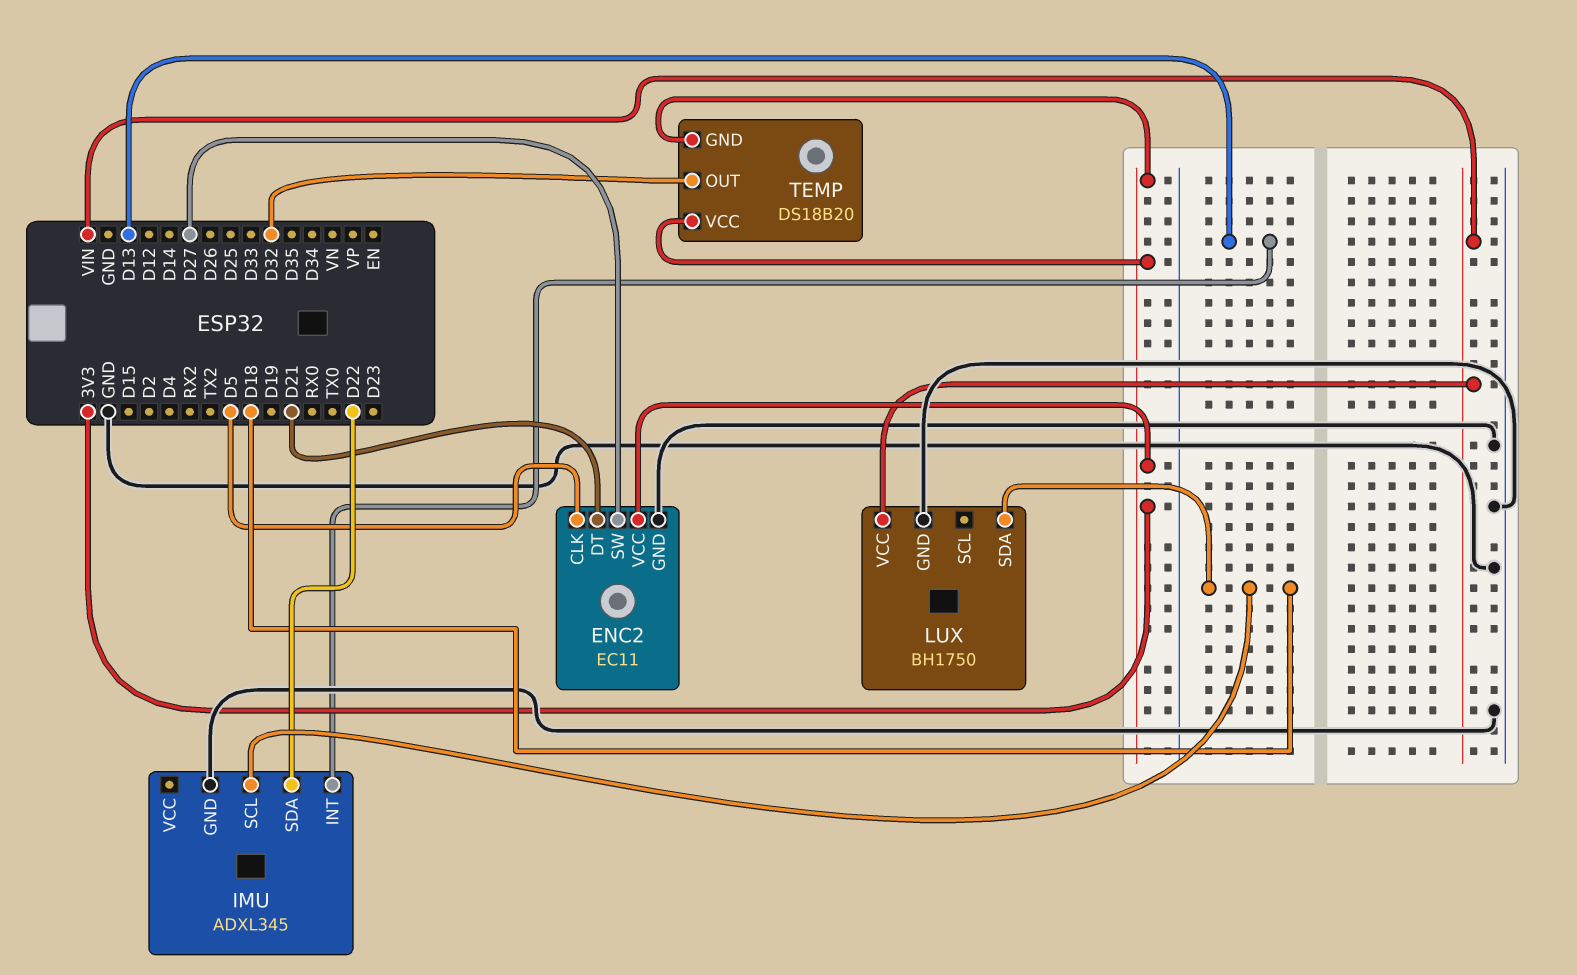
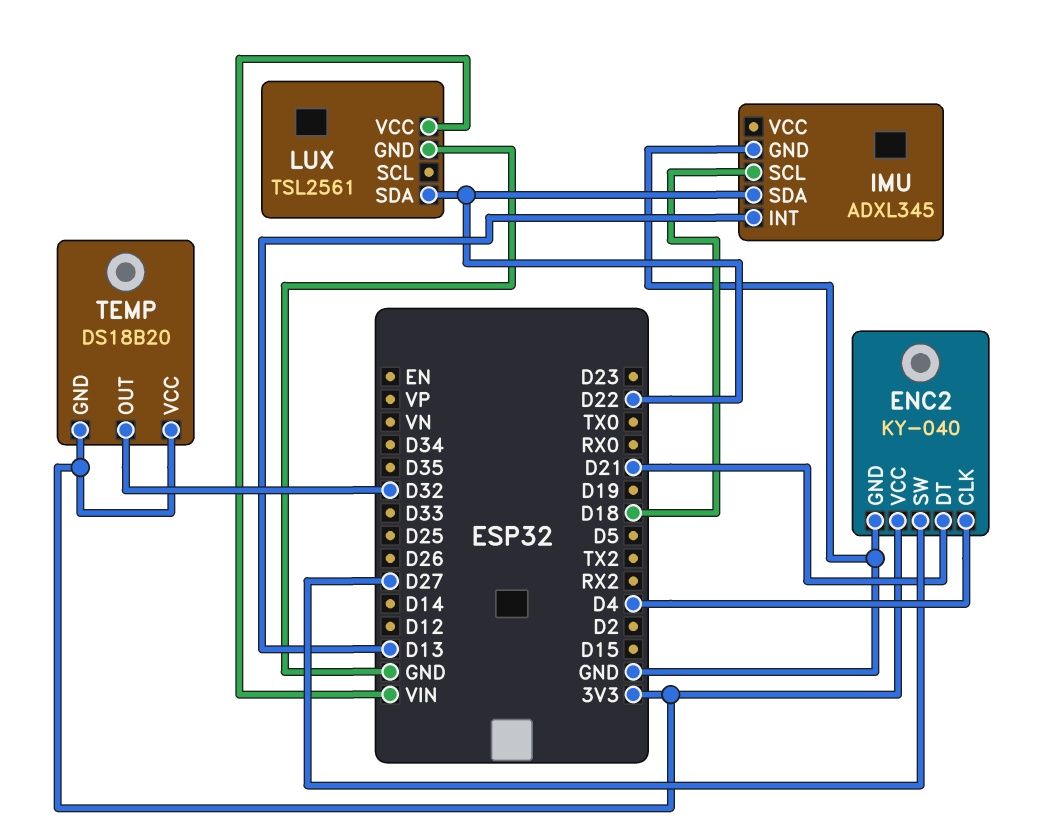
ENC2: EC11 -> KY-040
ENC2 pin CLK: D5 -> D4
LUX: BH1750 -> TSL2561
LUX pin SDA: D18 -> D22

